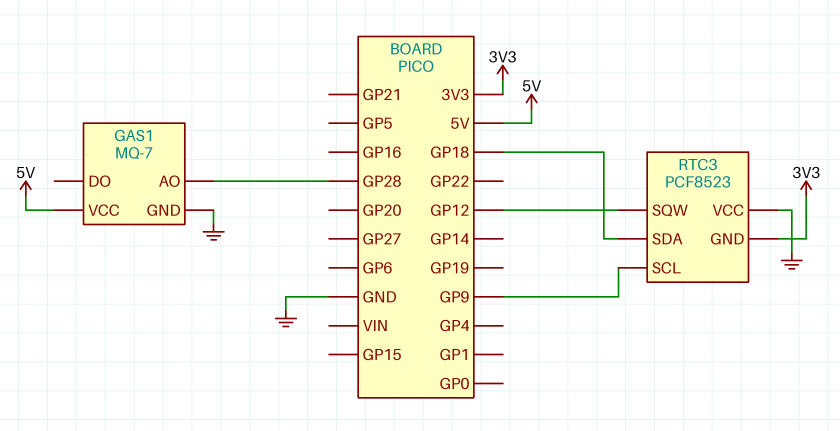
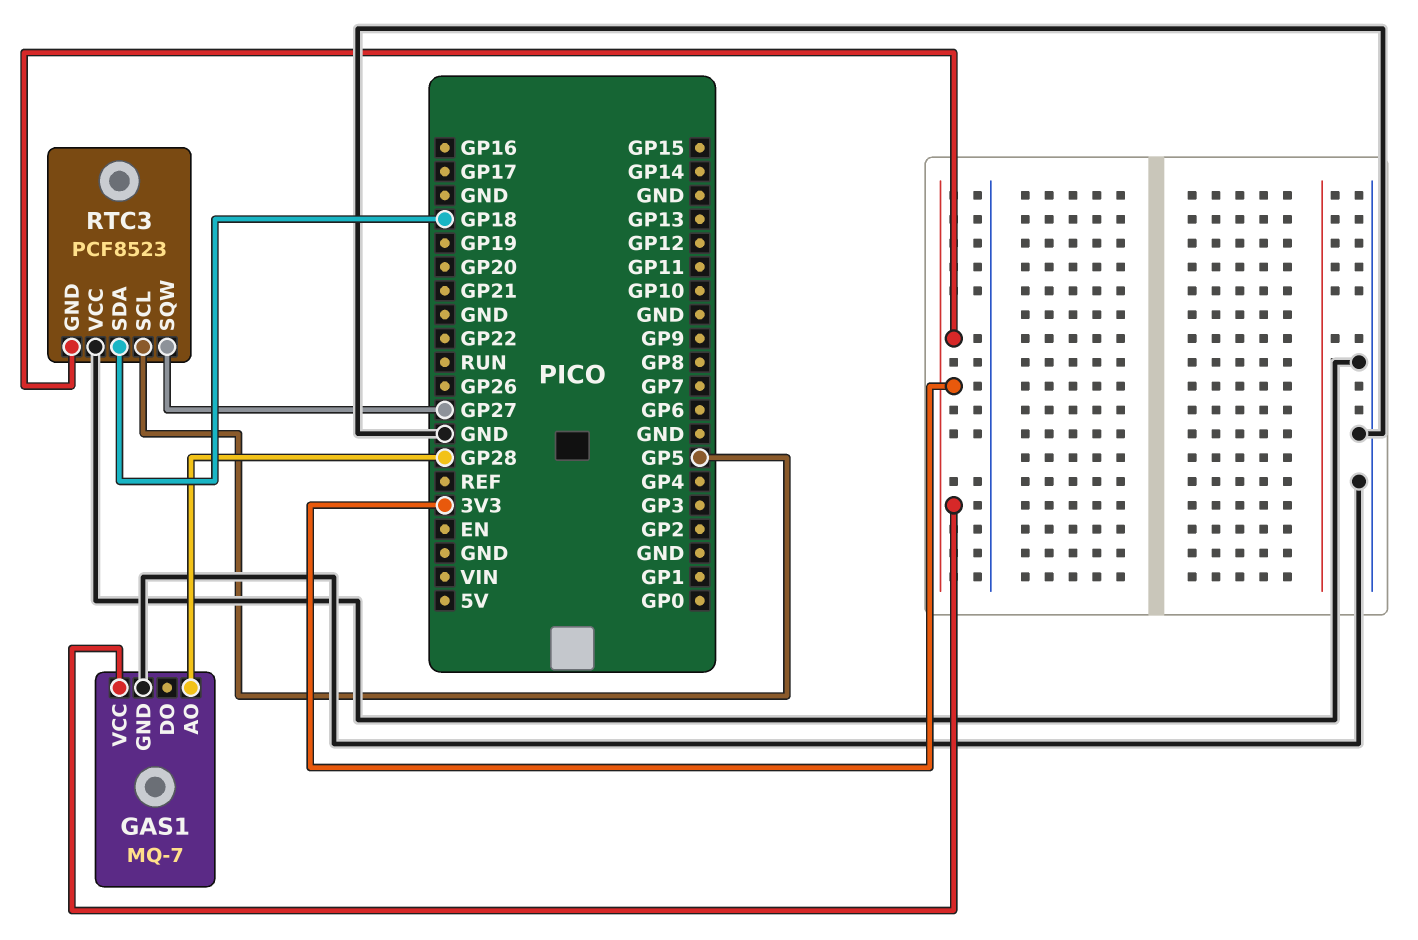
GAS1 pin VCC: 5V -> 3V3
RTC3 pin SCL: GP9 -> GP5
RTC3 pin SQW: GP12 -> GP27

